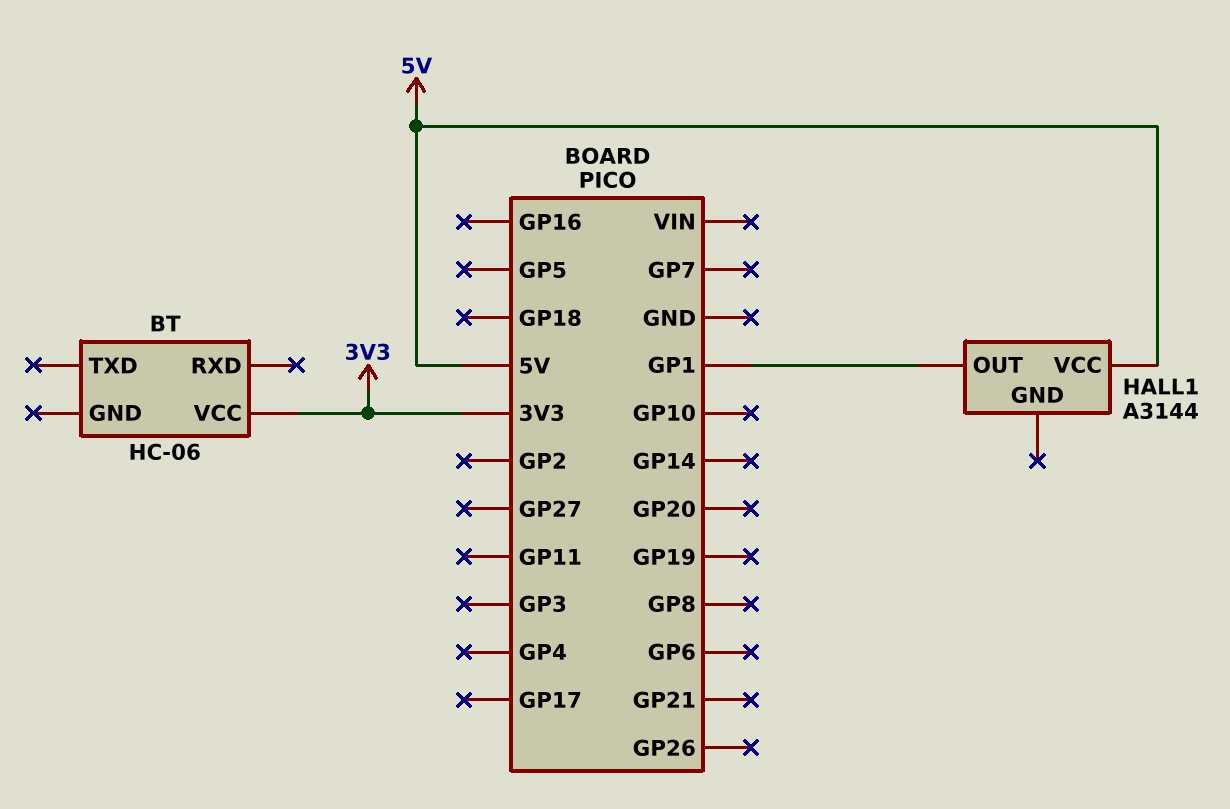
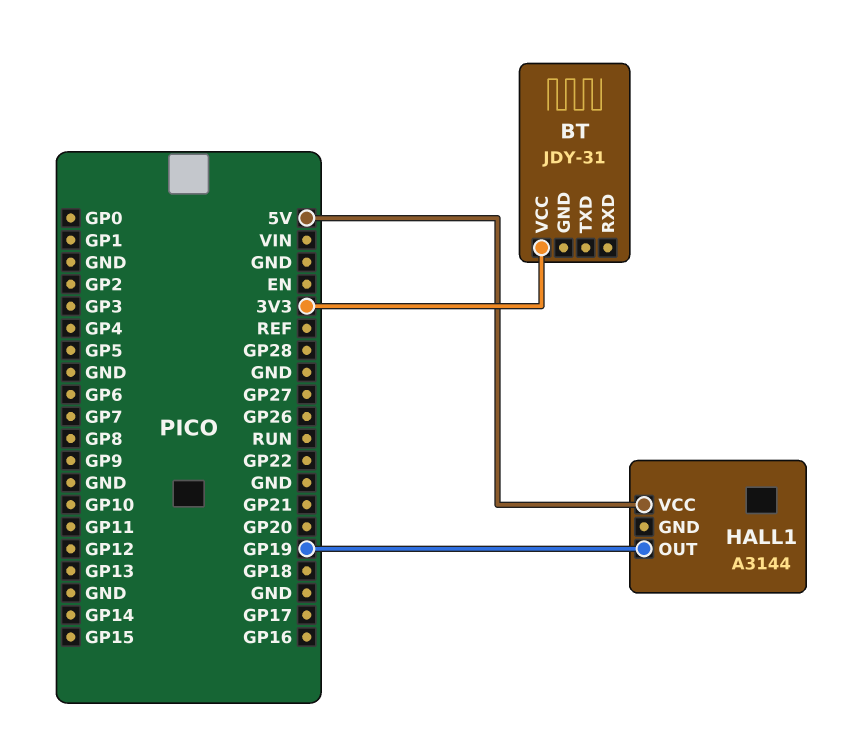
BT: HC-06 -> JDY-31
HALL1 pin OUT: GP1 -> GP19

